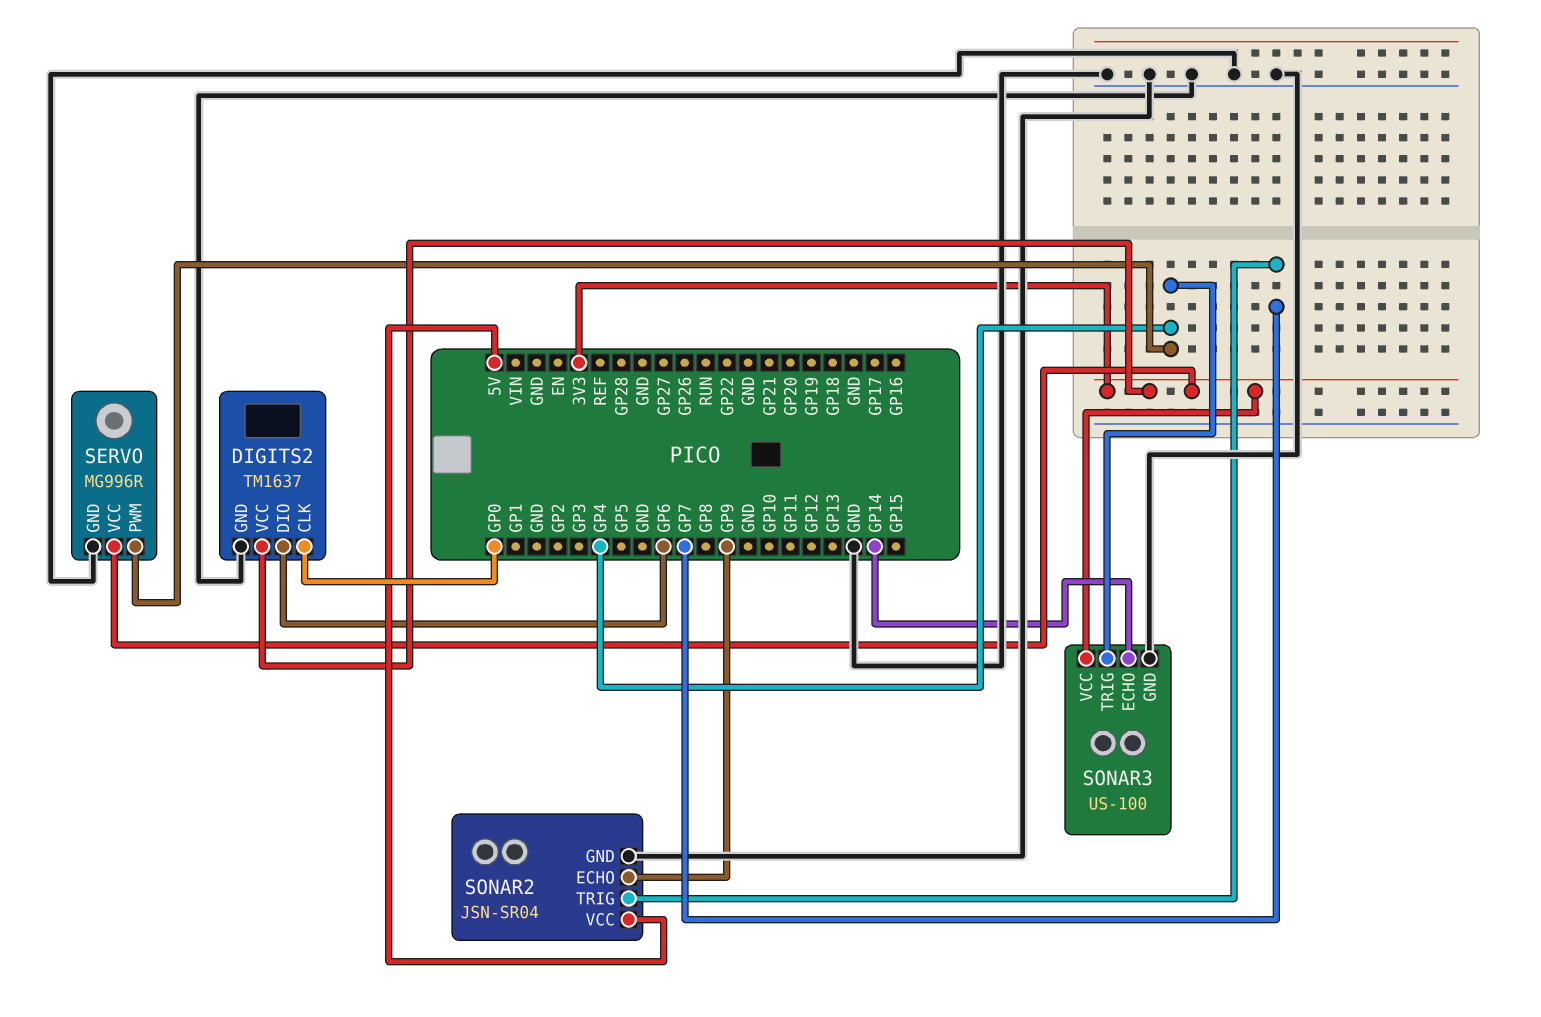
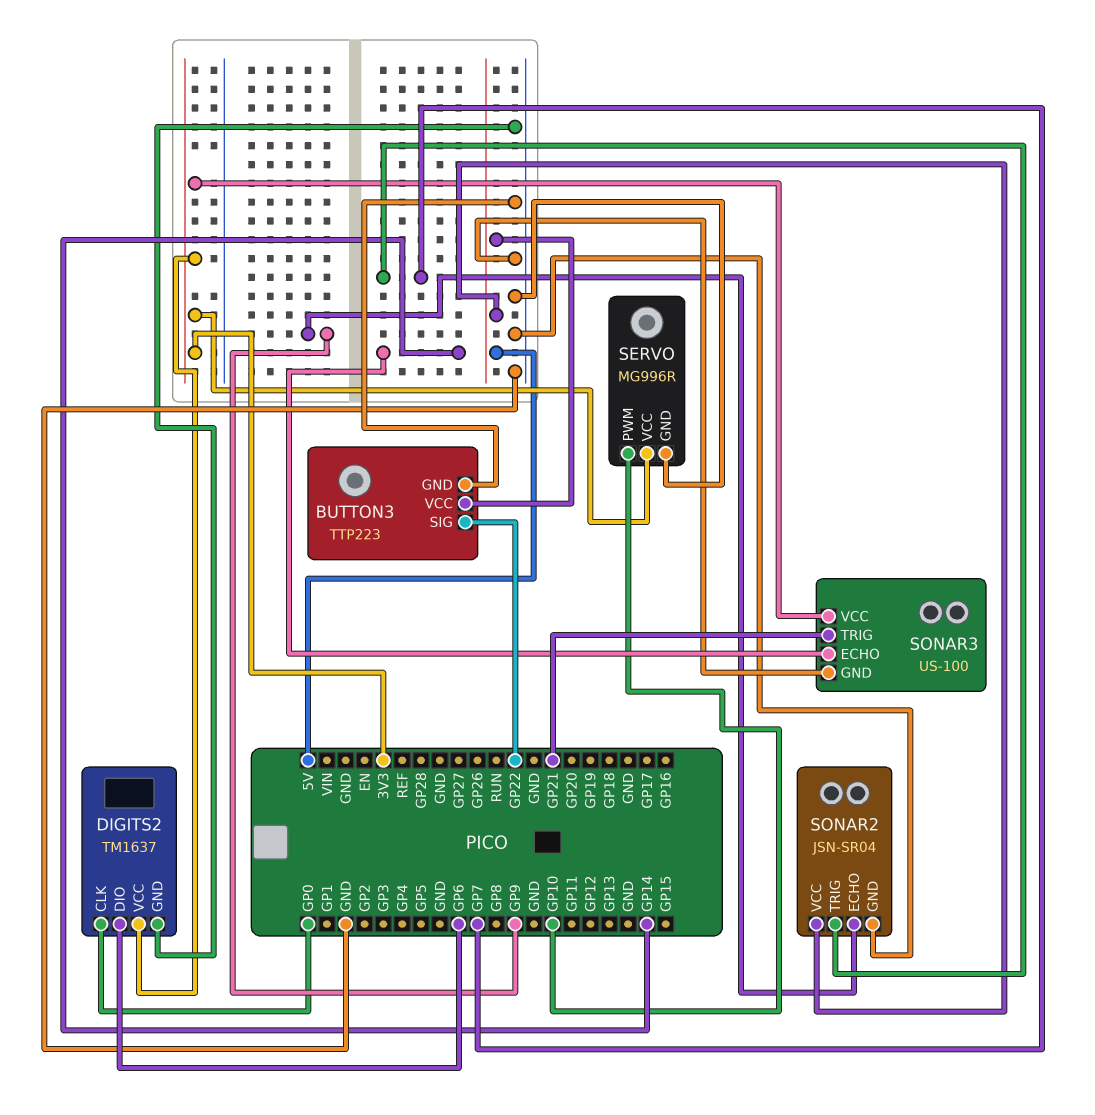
BUTTON3: none -> TTP223
BUTTON3 pin GND: none -> GND
BUTTON3 pin SIG: none -> GP22
BUTTON3 pin VCC: none -> 5V
SERVO pin PWM: GP4 -> GP10
SONAR3 pin TRIG: GP4 -> GP21

